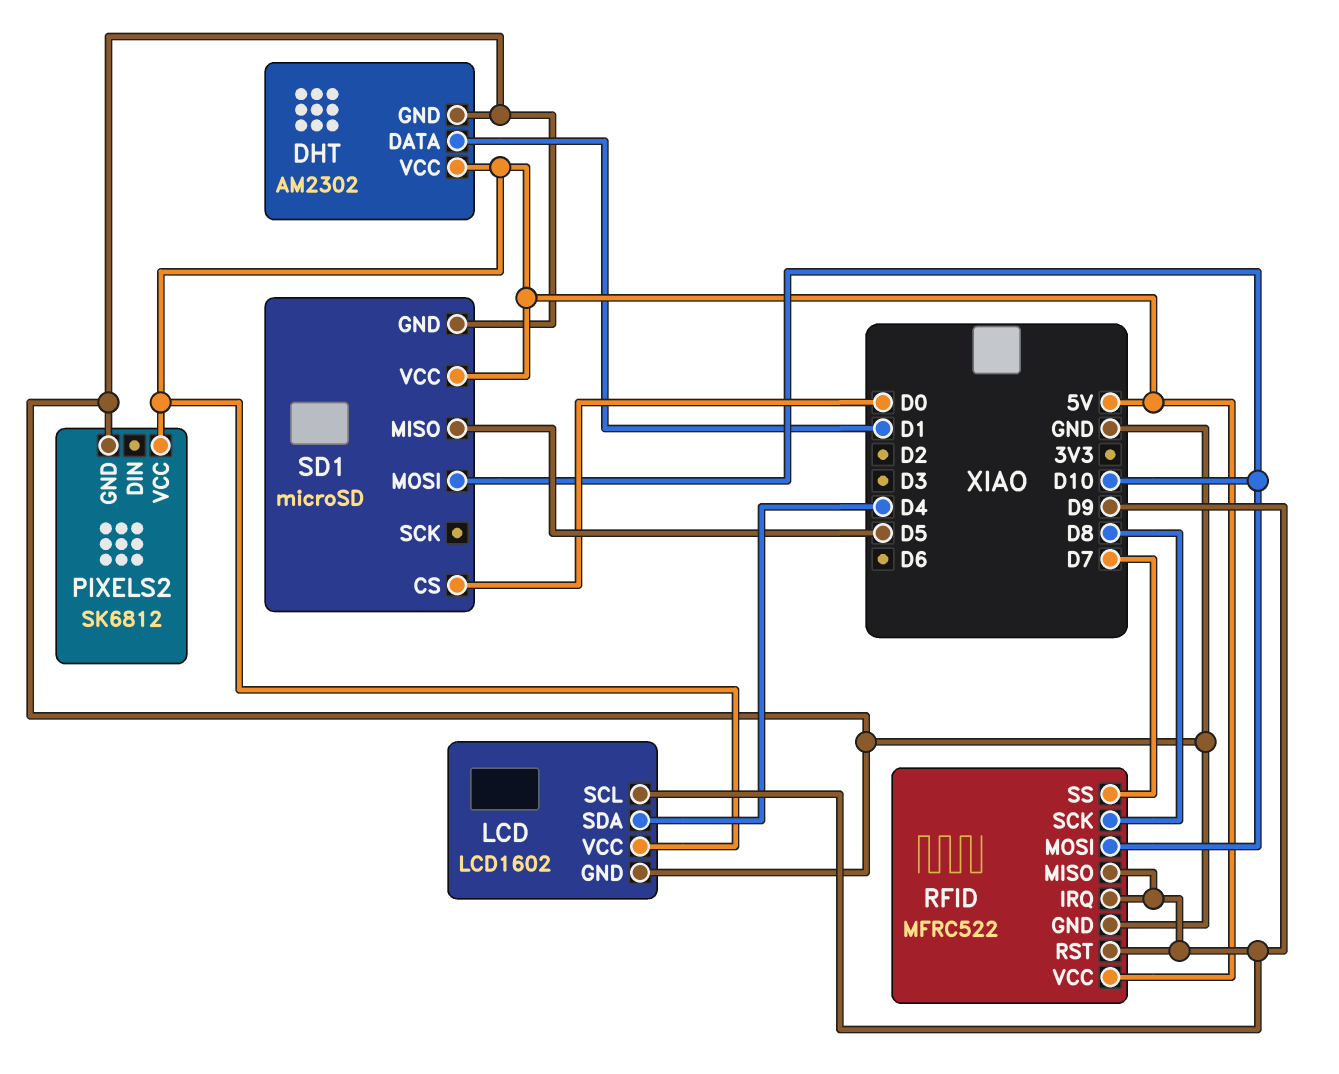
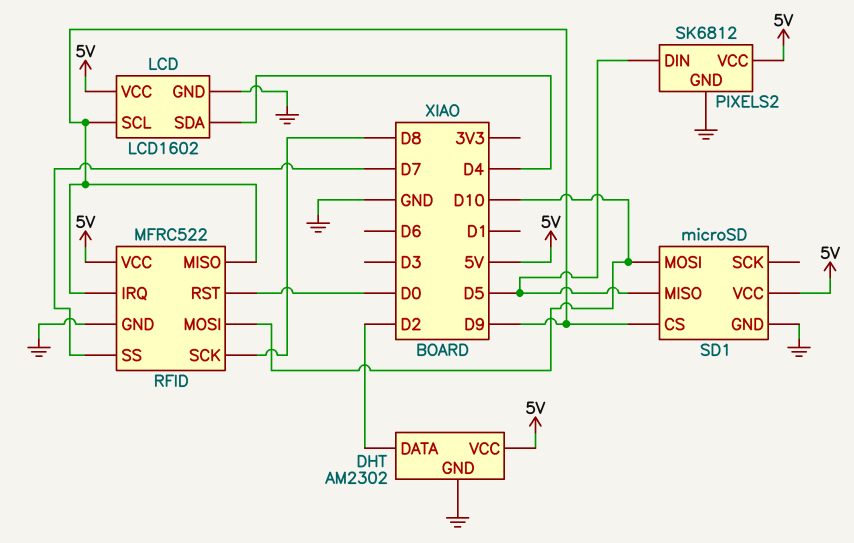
DHT pin DATA: D1 -> D2
PIXELS2 pin DIN: none -> D5
RFID pin RST: D9 -> D0
SD1 pin CS: D0 -> D9

